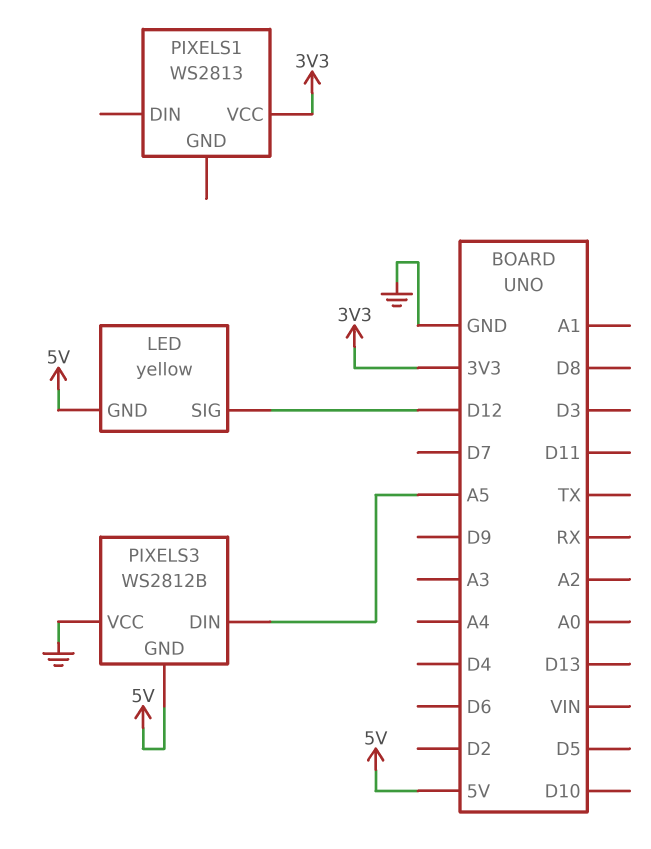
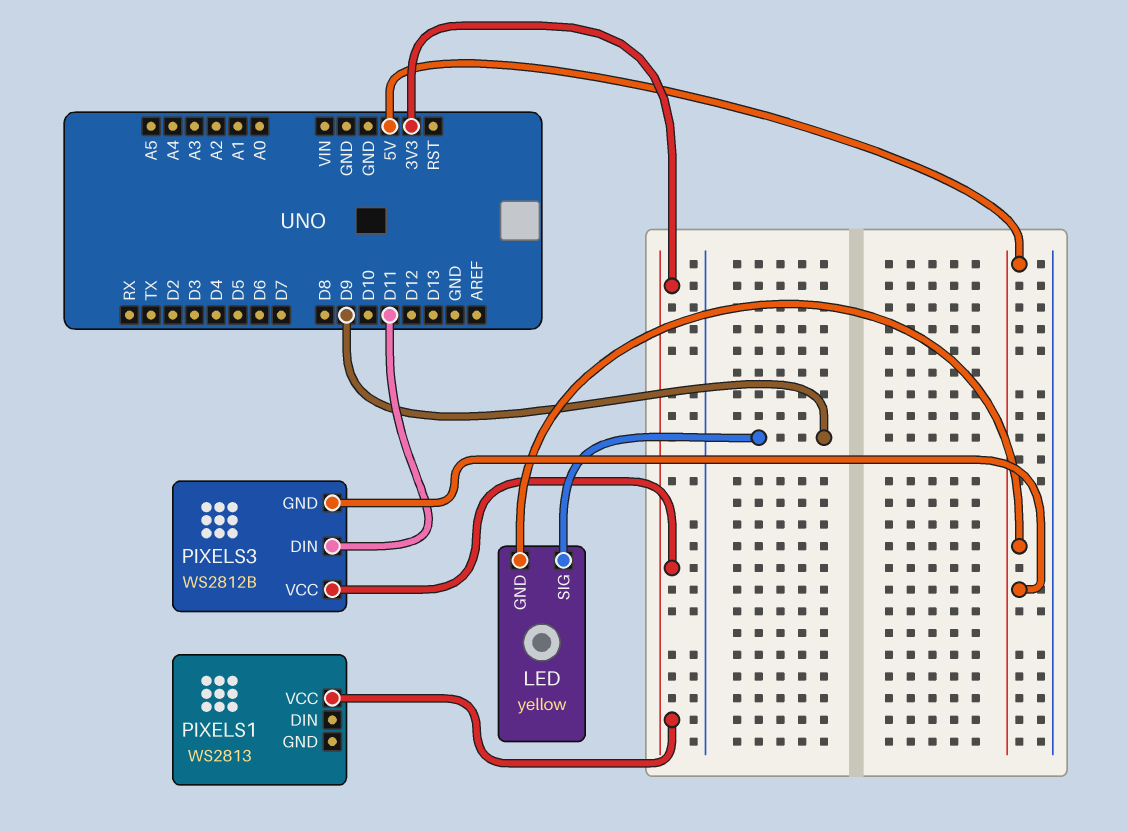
LED pin SIG: D12 -> D9
PIXELS3 pin DIN: A5 -> D11
PIXELS3 pin VCC: GND -> 3V3

